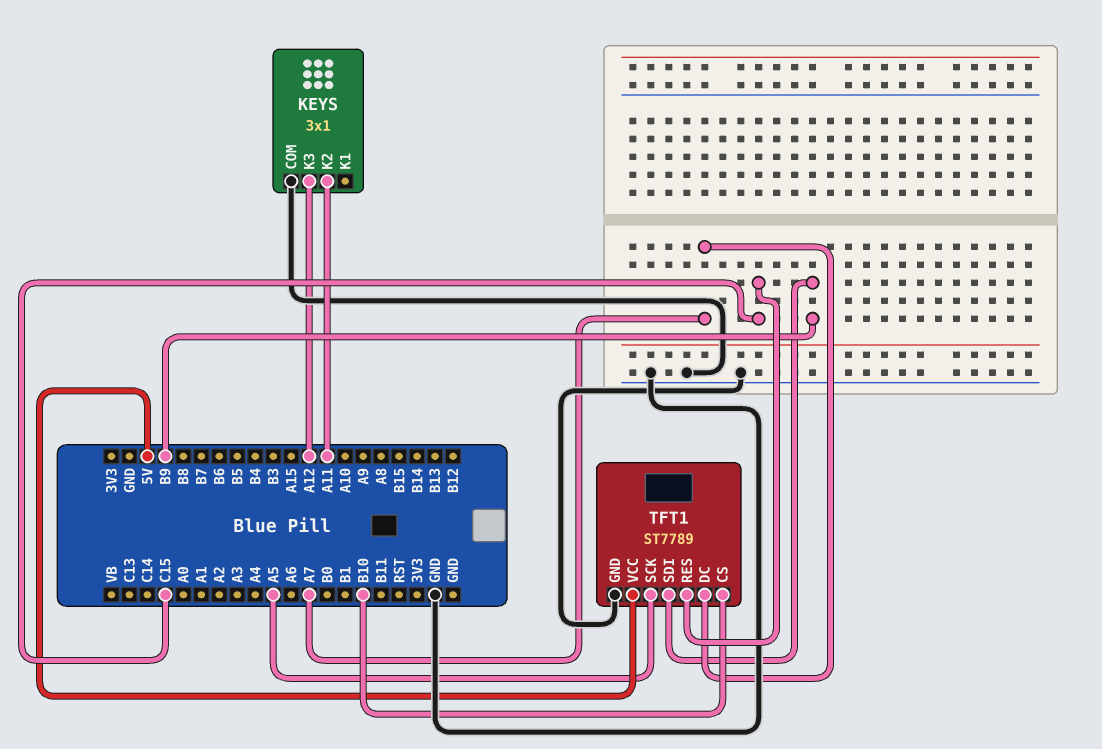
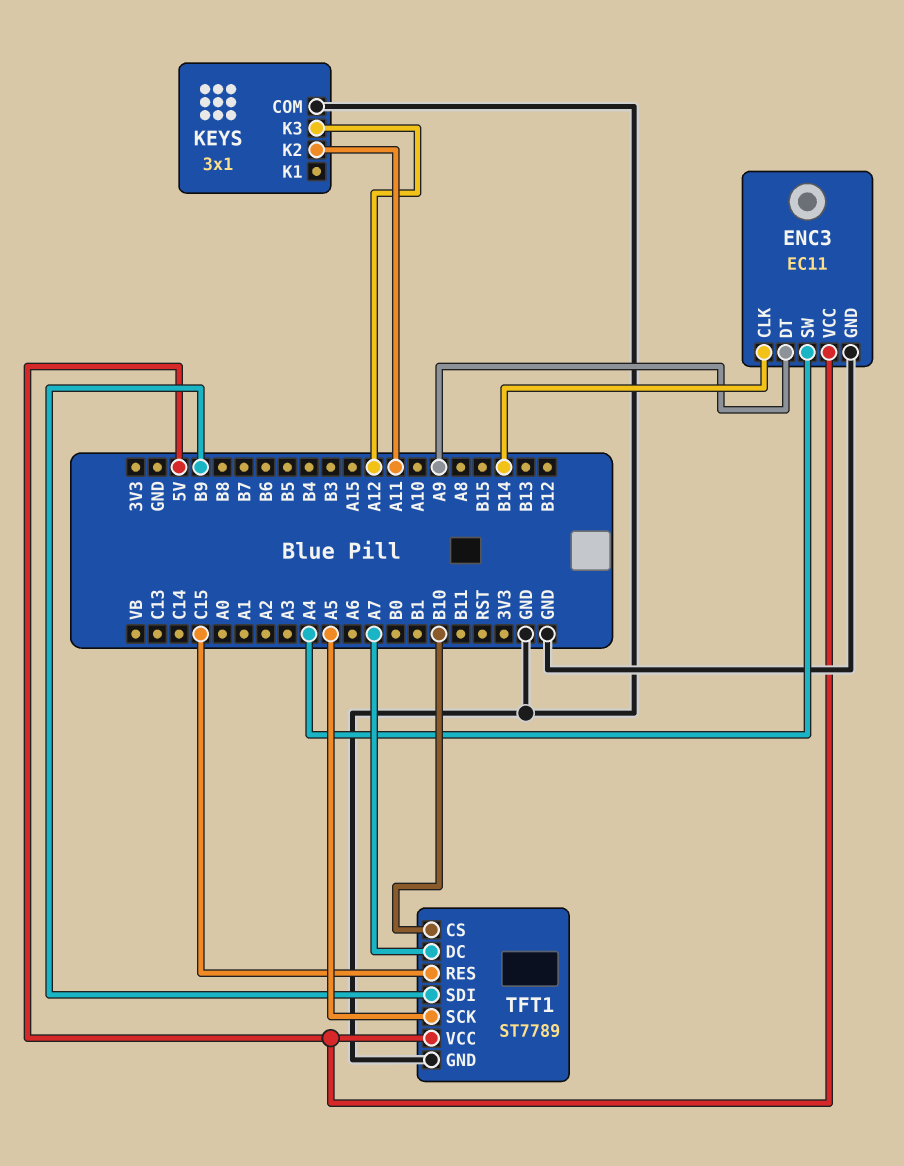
ENC3: none -> EC11
ENC3 pin CLK: none -> B14
ENC3 pin DT: none -> A9
ENC3 pin GND: none -> GND
ENC3 pin SW: none -> A4
ENC3 pin VCC: none -> 5V

